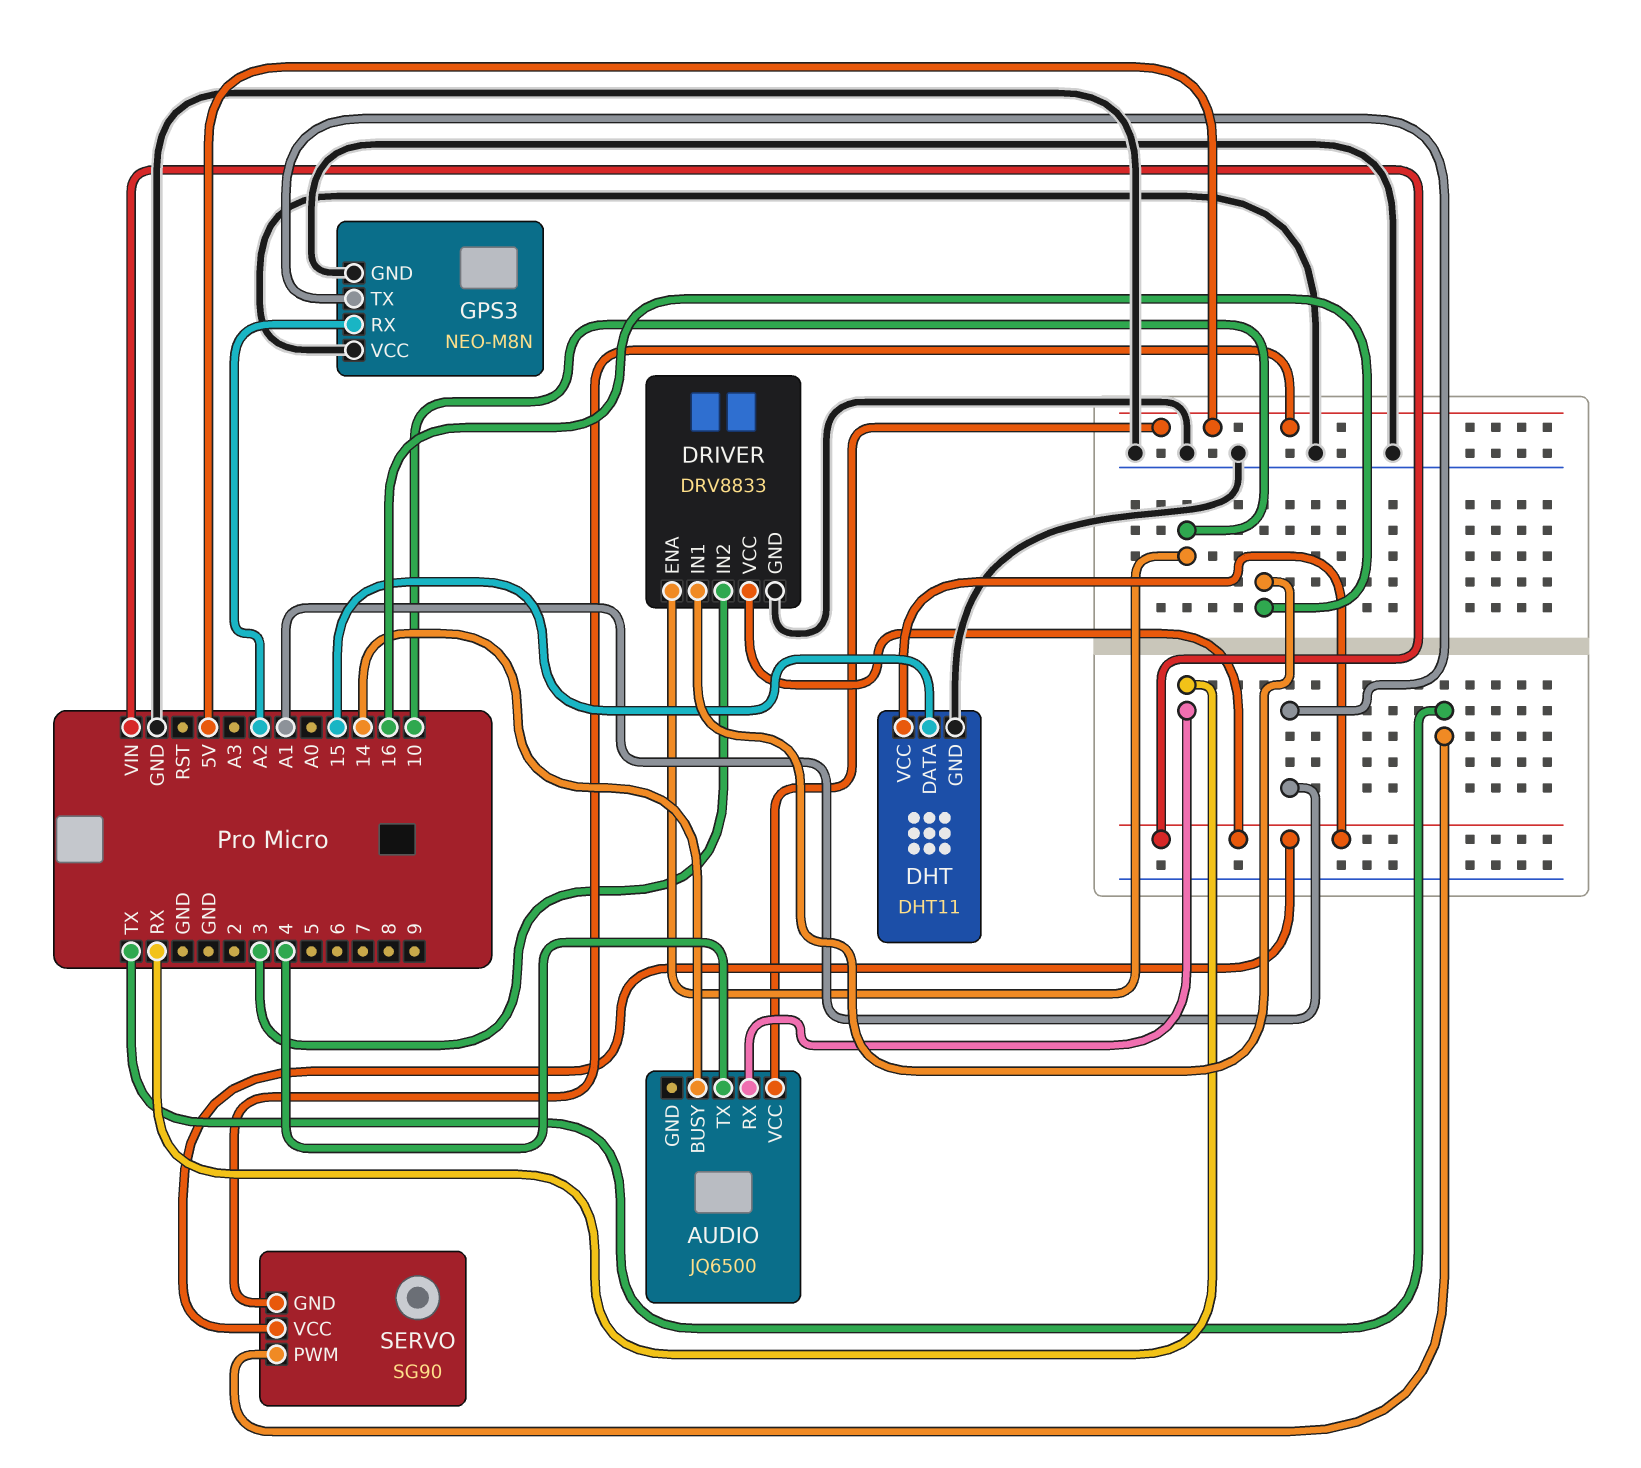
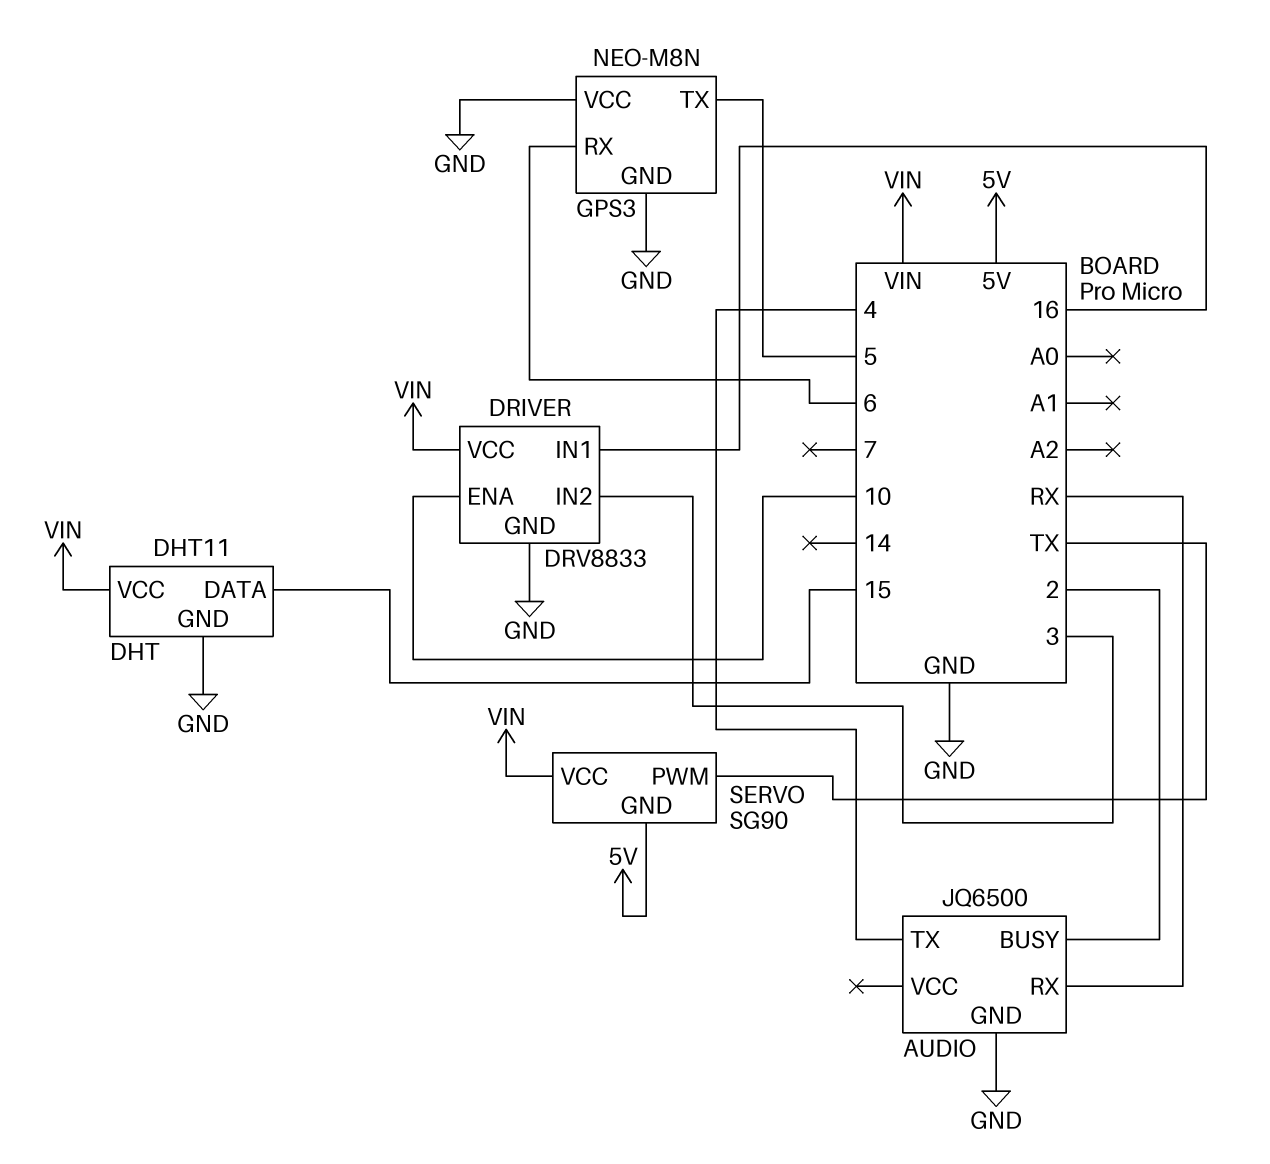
AUDIO pin BUSY: 14 -> 2
AUDIO pin GND: none -> GND
AUDIO pin VCC: 5V -> none
GPS3 pin RX: A2 -> 6
GPS3 pin TX: A1 -> 5

